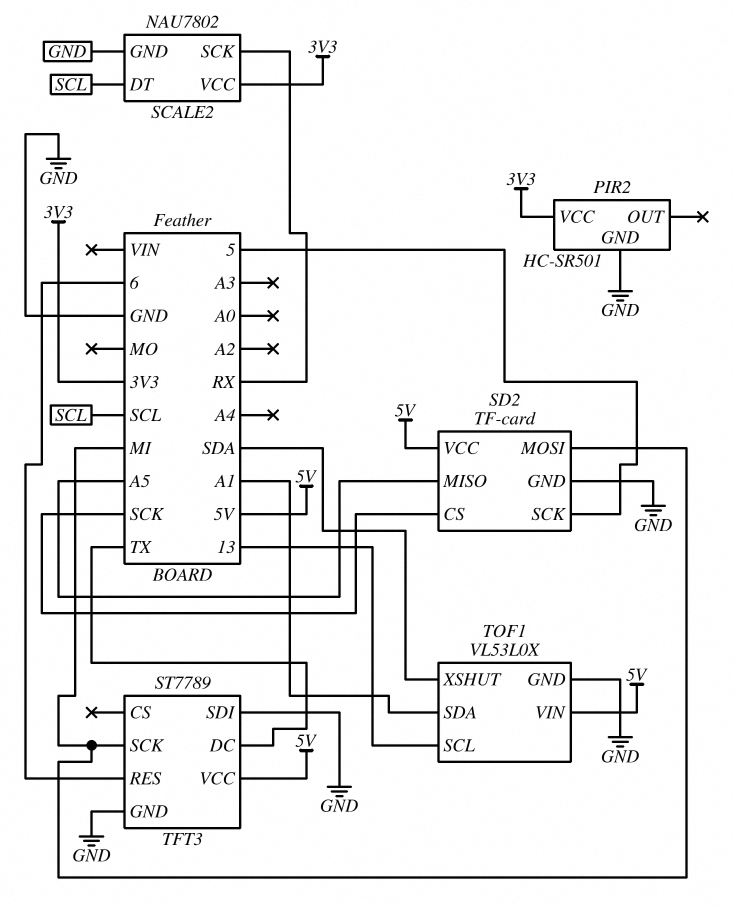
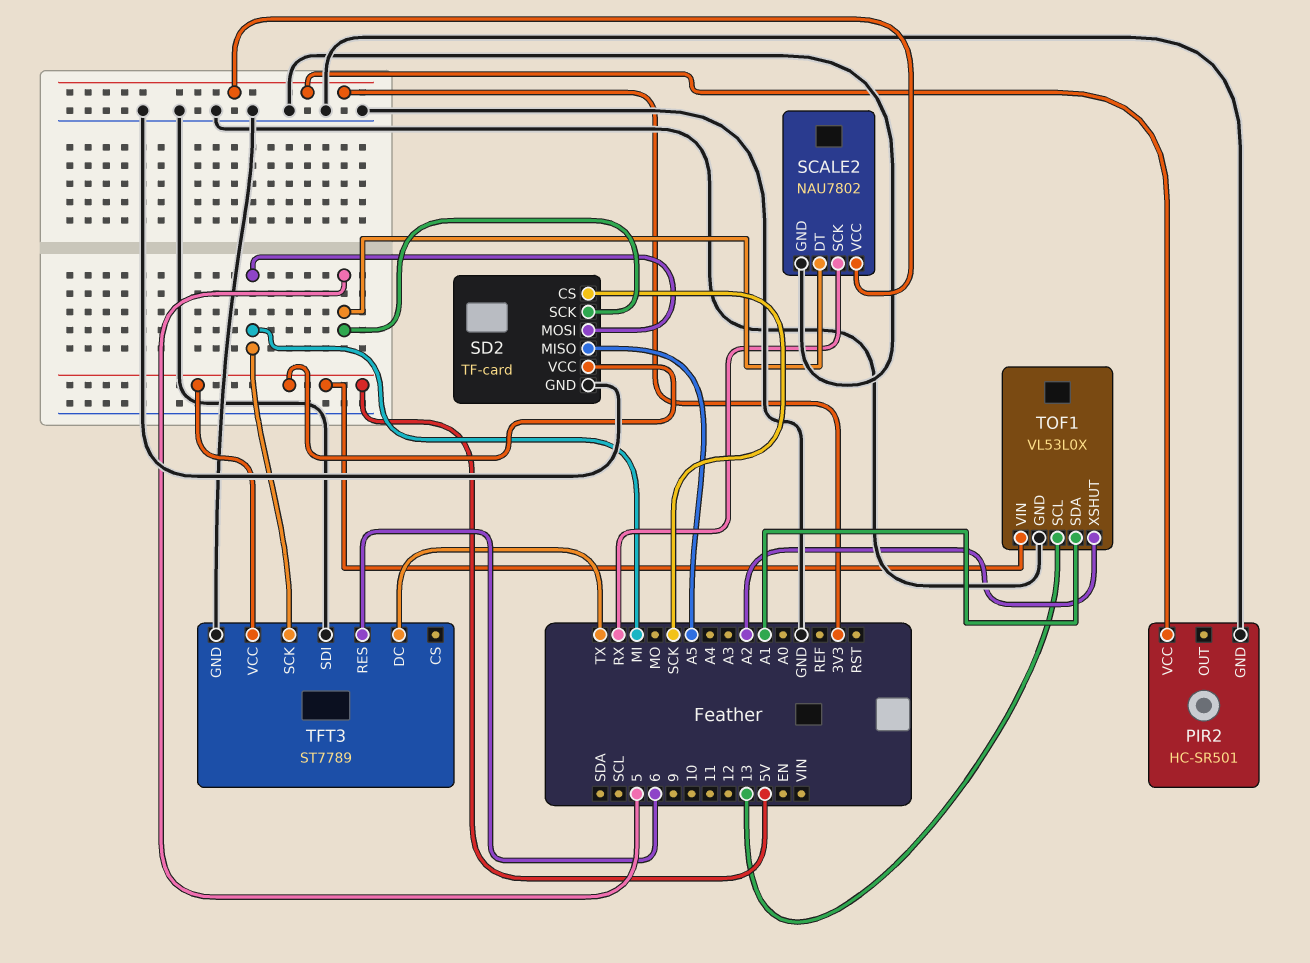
SCALE2 pin DT: SCL -> 5
TOF1 pin XSHUT: SDA -> A2

